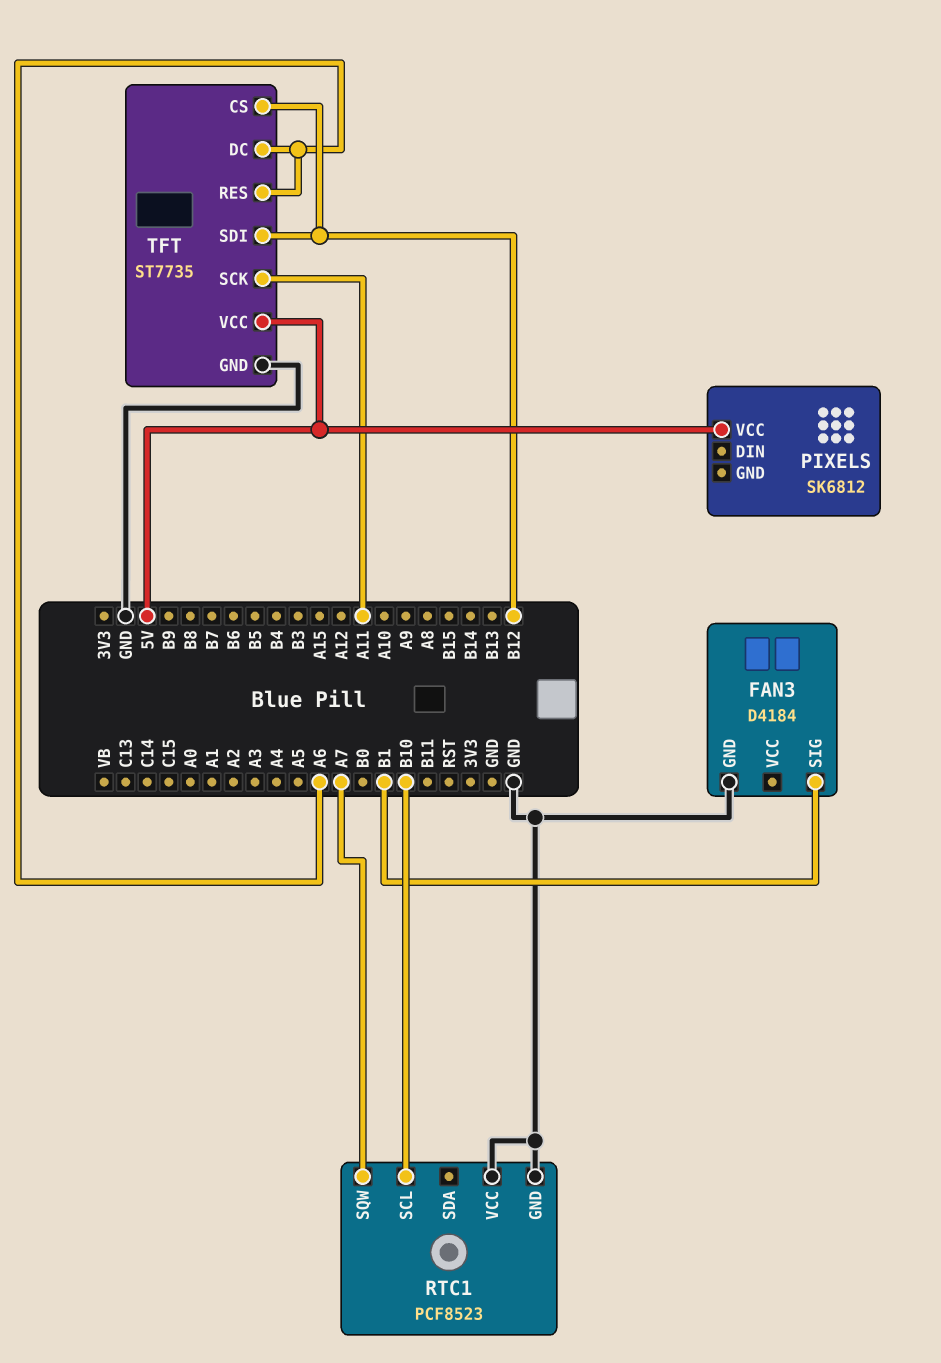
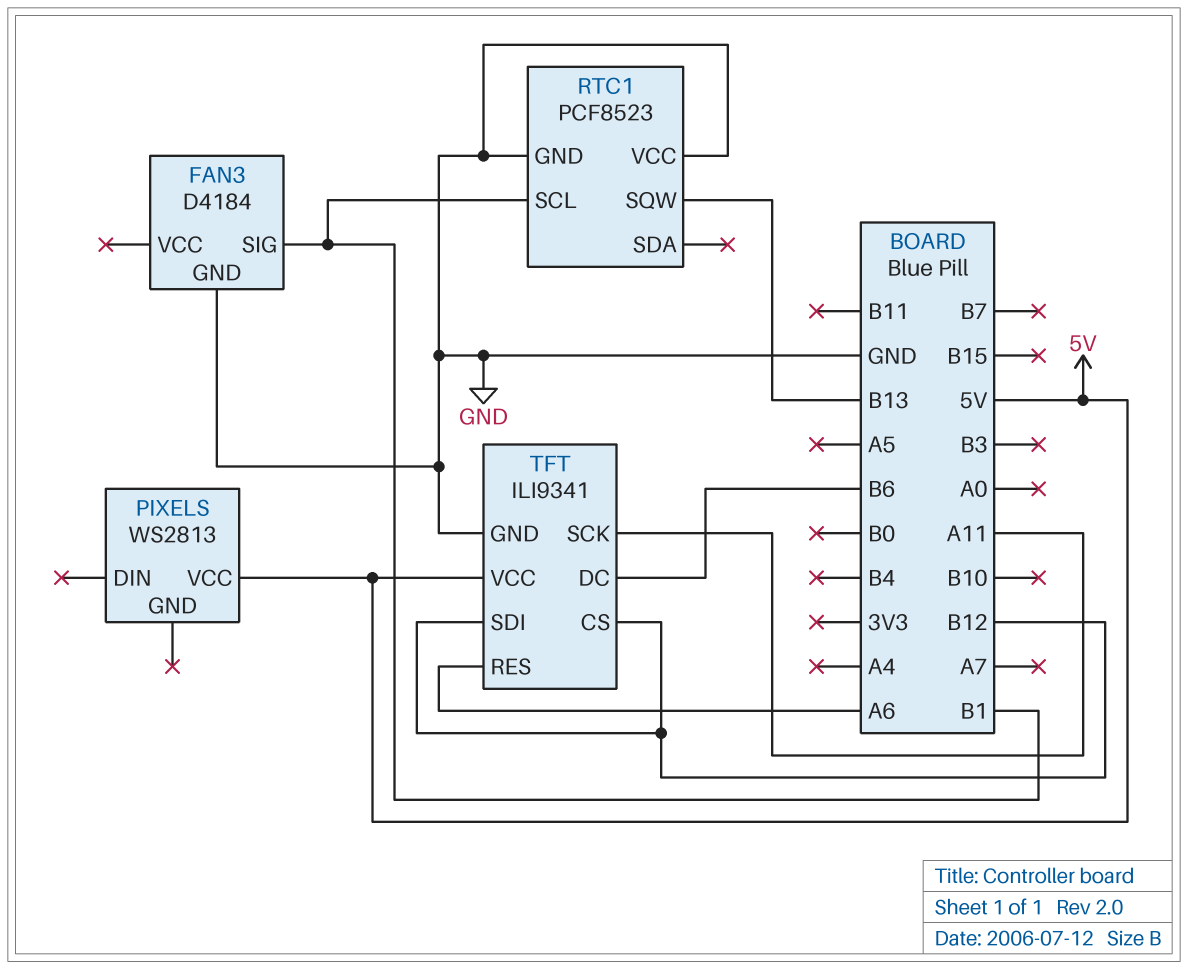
PIXELS: SK6812 -> WS2813
RTC1 pin SCL: B10 -> B1
RTC1 pin SQW: A7 -> B13
TFT: ST7735 -> ILI9341
TFT pin DC: A6 -> B6

